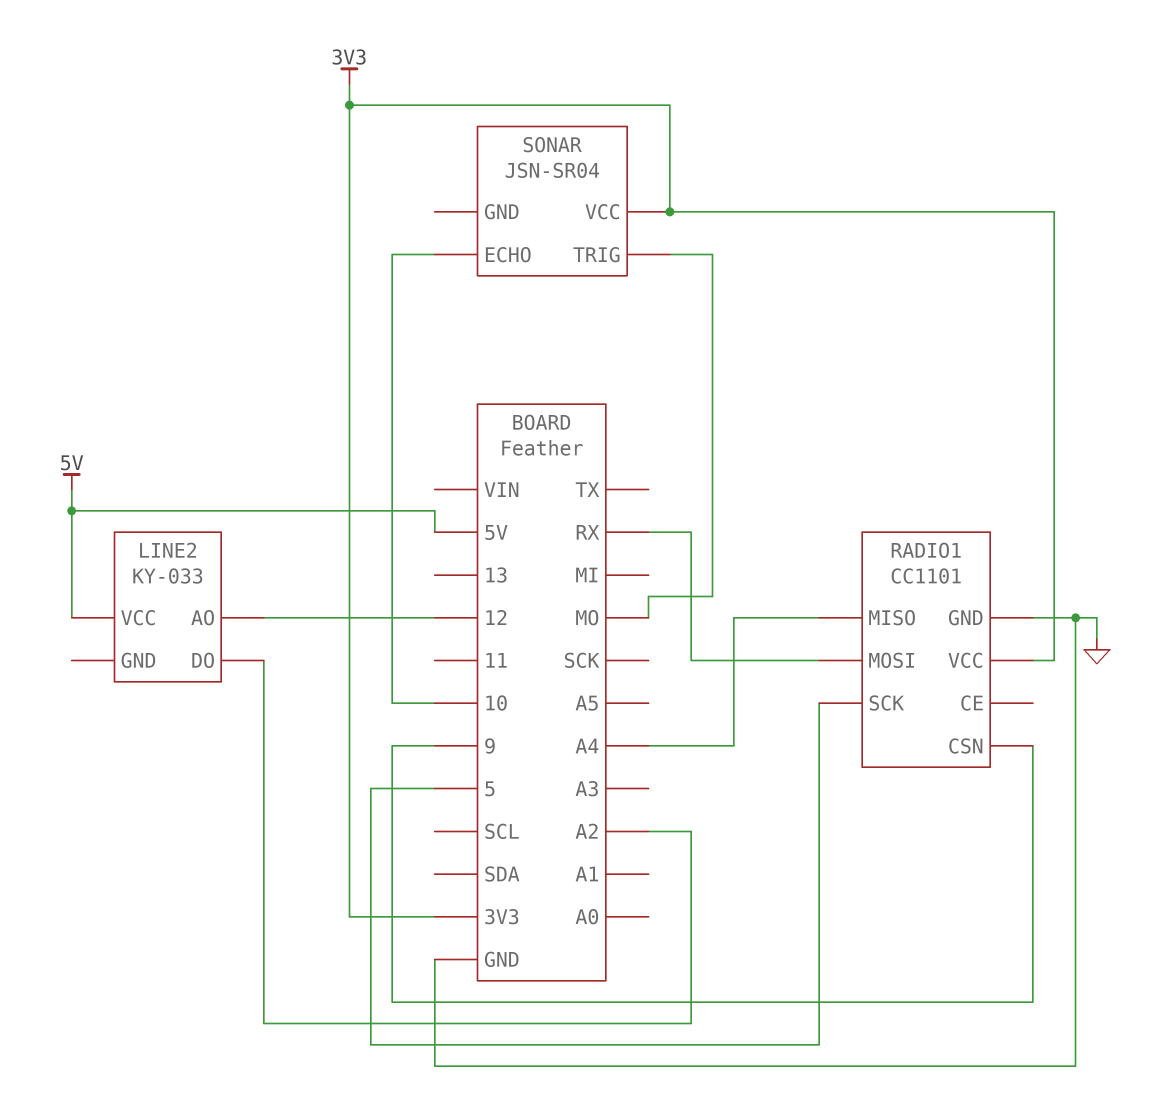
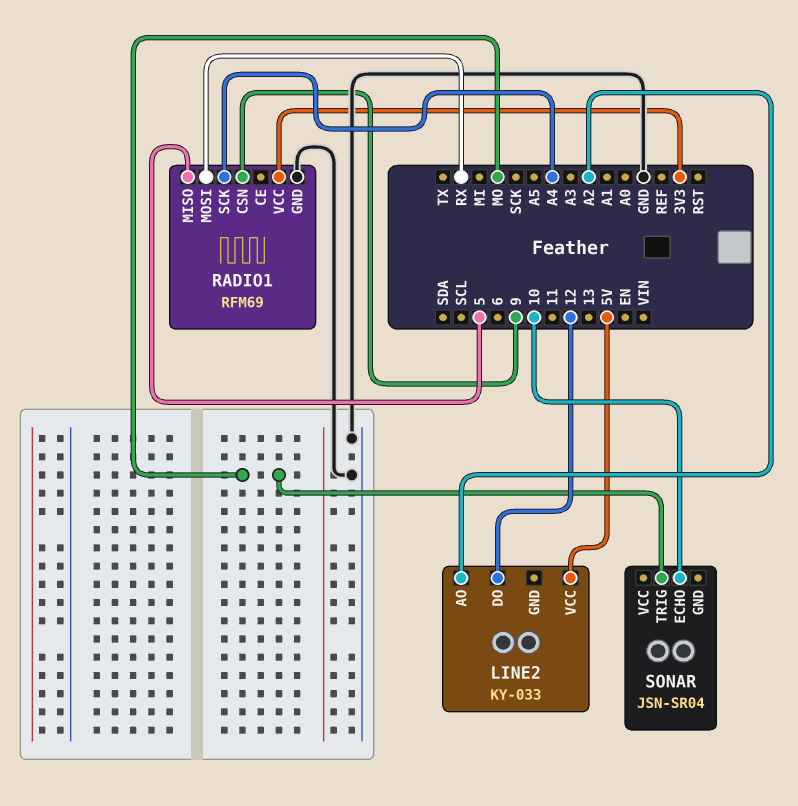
LINE2 pin AO: 12 -> A2
LINE2 pin DO: A2 -> 12
RADIO1: CC1101 -> RFM69
RADIO1 pin MISO: A4 -> 5
RADIO1 pin SCK: 5 -> A4
SONAR pin VCC: 3V3 -> none

